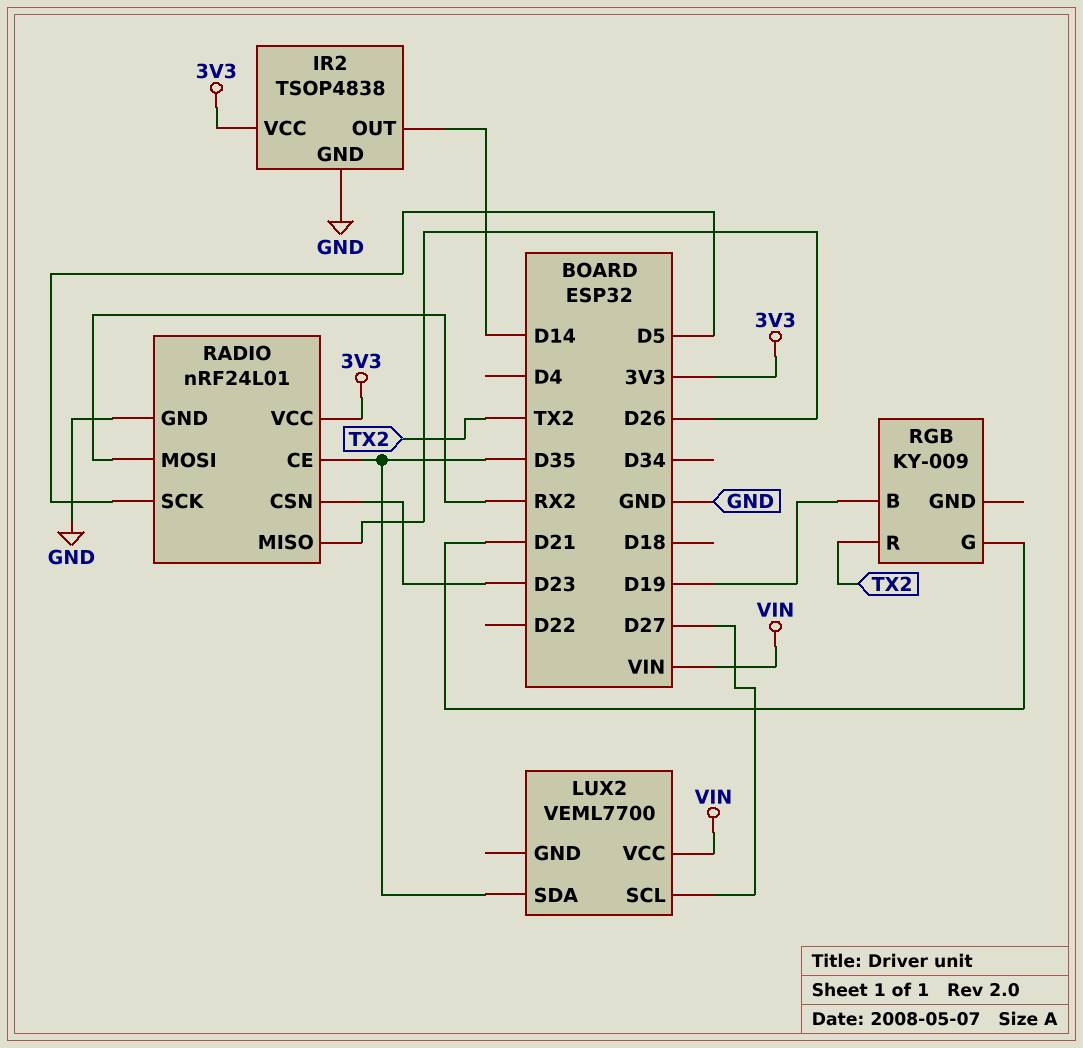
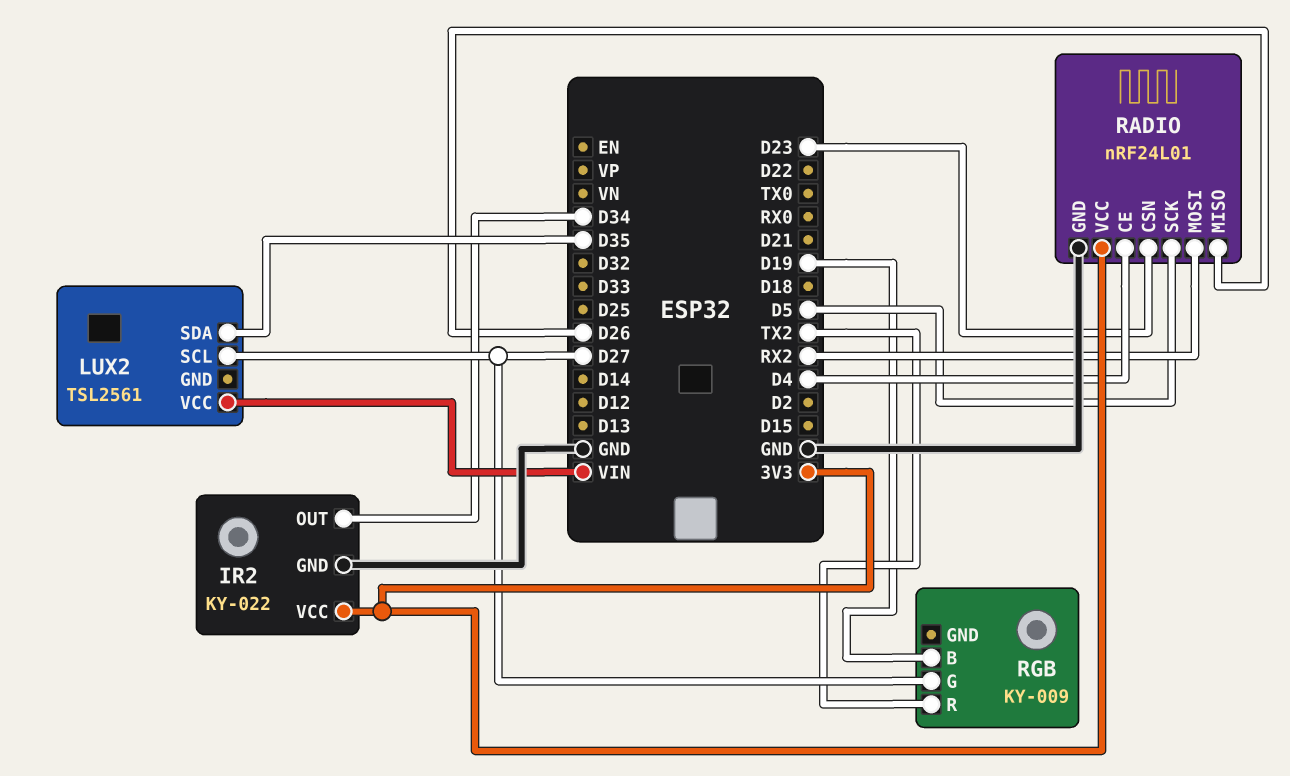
IR2: TSOP4838 -> KY-022
IR2 pin OUT: D14 -> D34
LUX2: VEML7700 -> TSL2561
RADIO pin CE: D35 -> D4
RGB pin G: D21 -> D27

